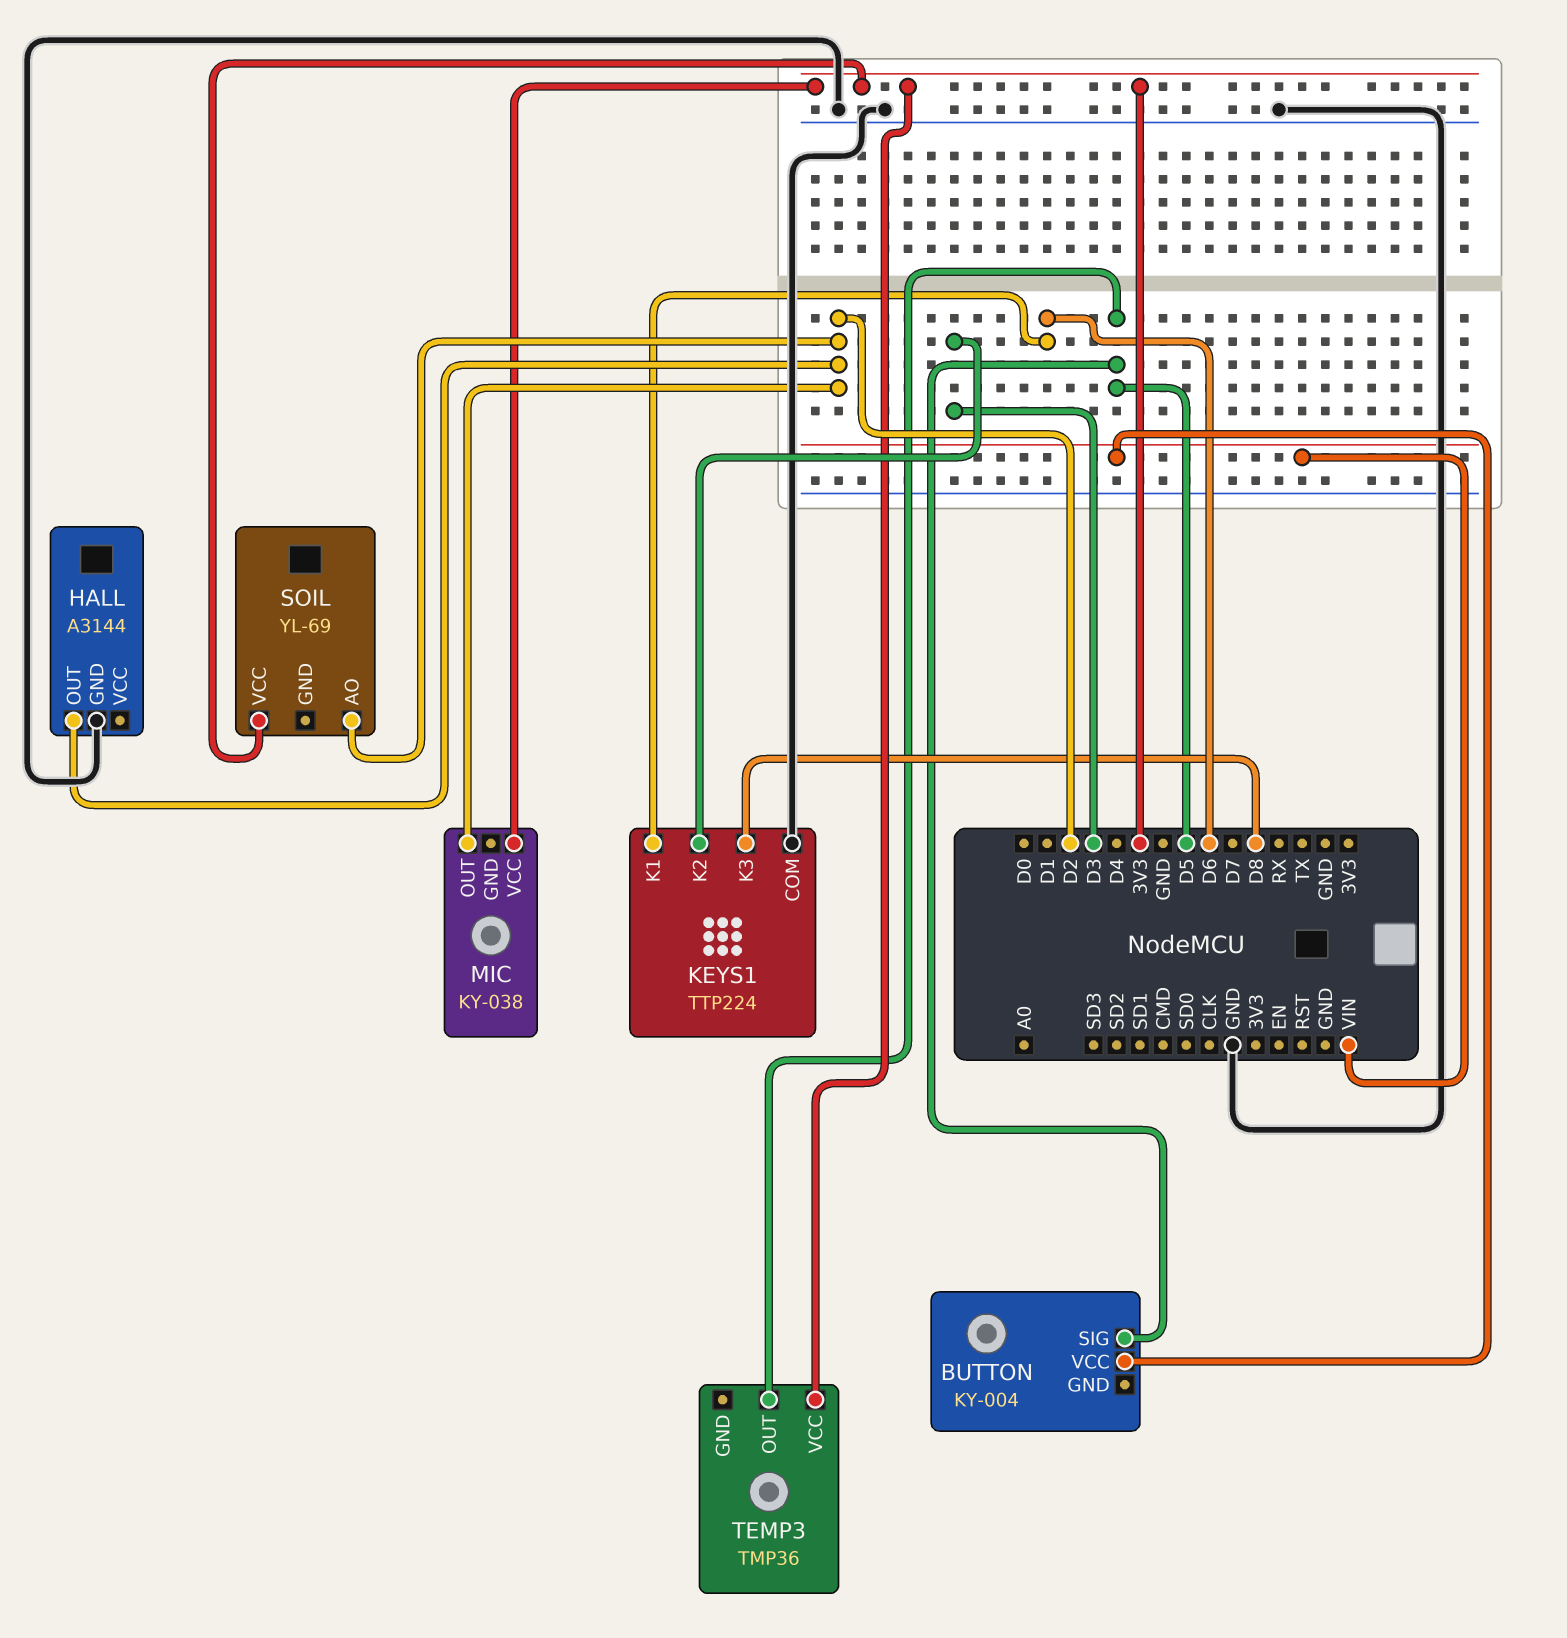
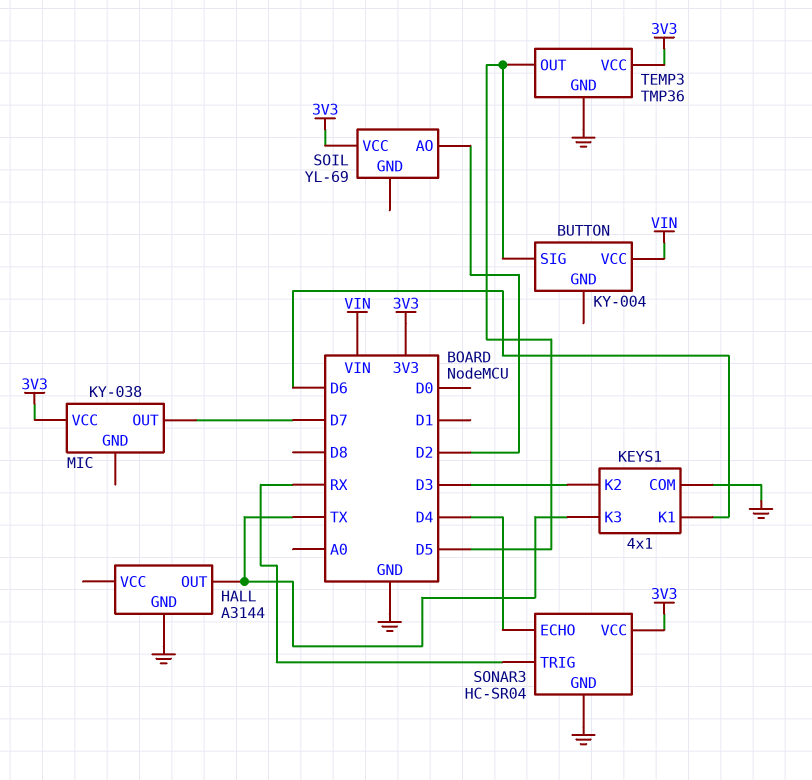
HALL pin OUT: D2 -> TX
KEYS1: TTP224 -> 4x1
KEYS1 pin K3: D8 -> TX
MIC pin OUT: D2 -> D7
SONAR3: none -> HC-SR04
SONAR3 pin ECHO: none -> D4
SONAR3 pin GND: none -> GND
SONAR3 pin TRIG: none -> RX
SONAR3 pin VCC: none -> 3V3
TEMP3 pin GND: none -> GND

